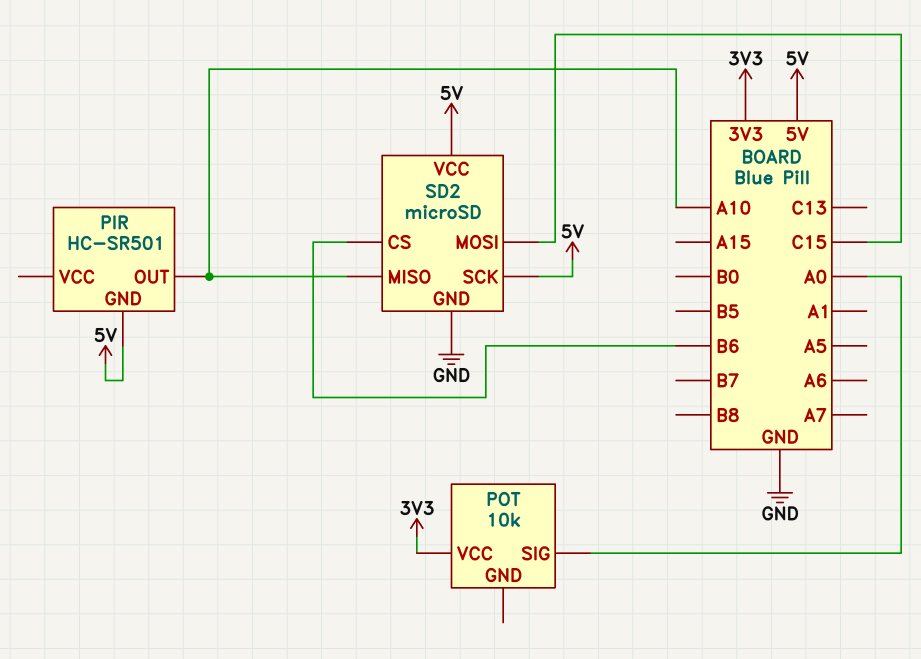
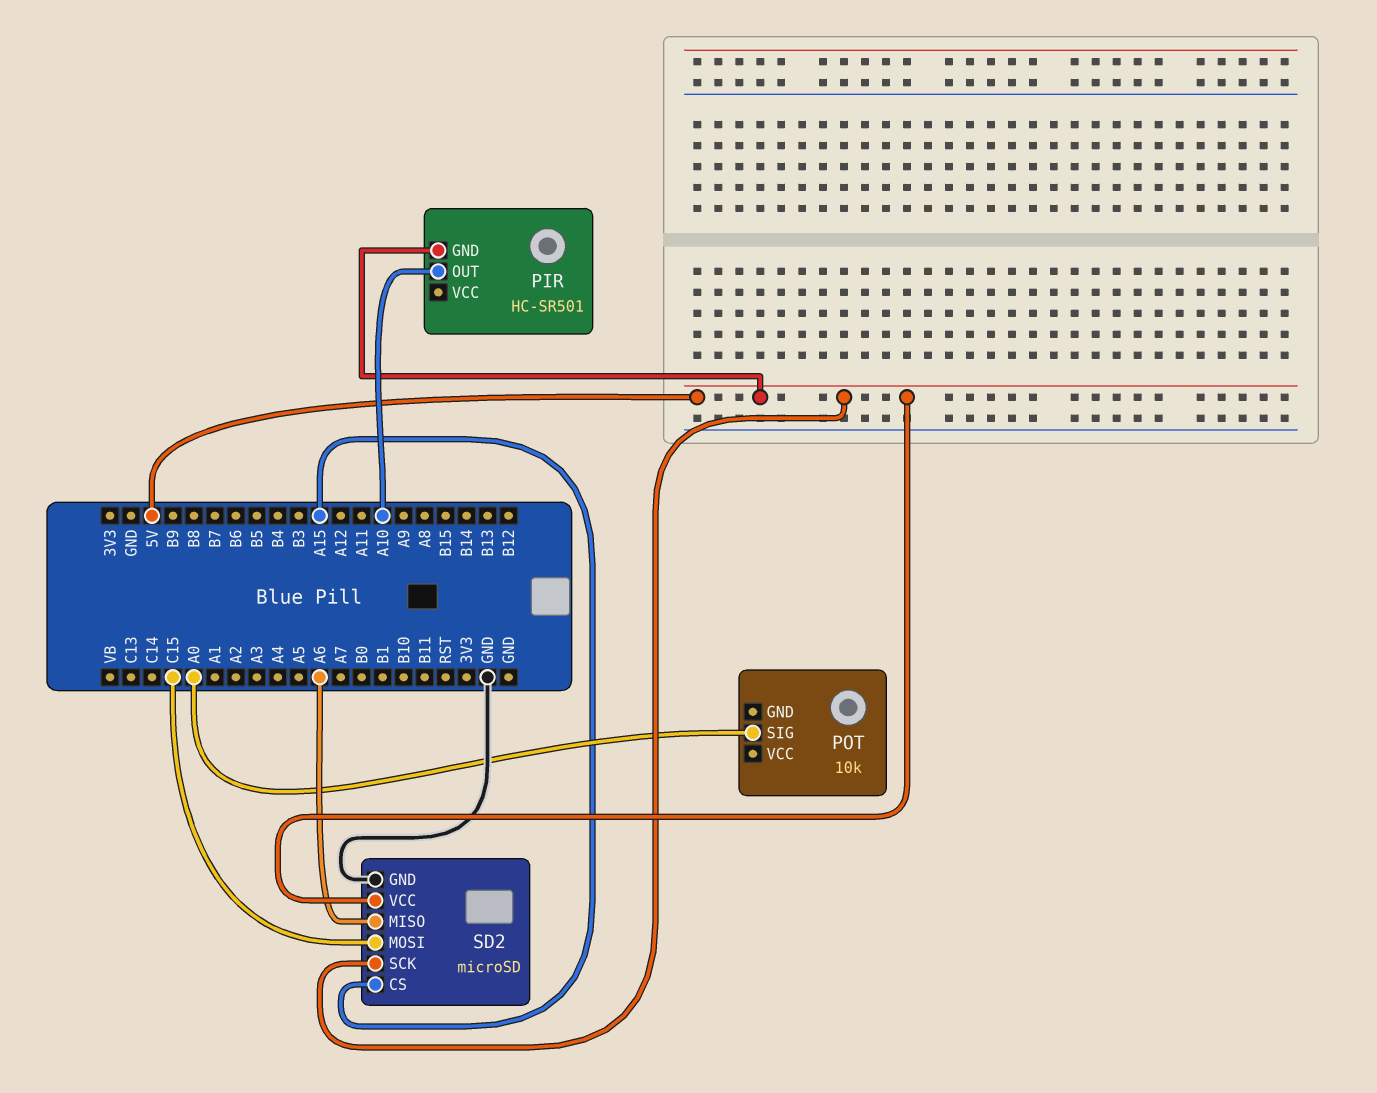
POT pin VCC: 3V3 -> none
SD2 pin CS: B6 -> A15
SD2 pin MISO: A10 -> A6

